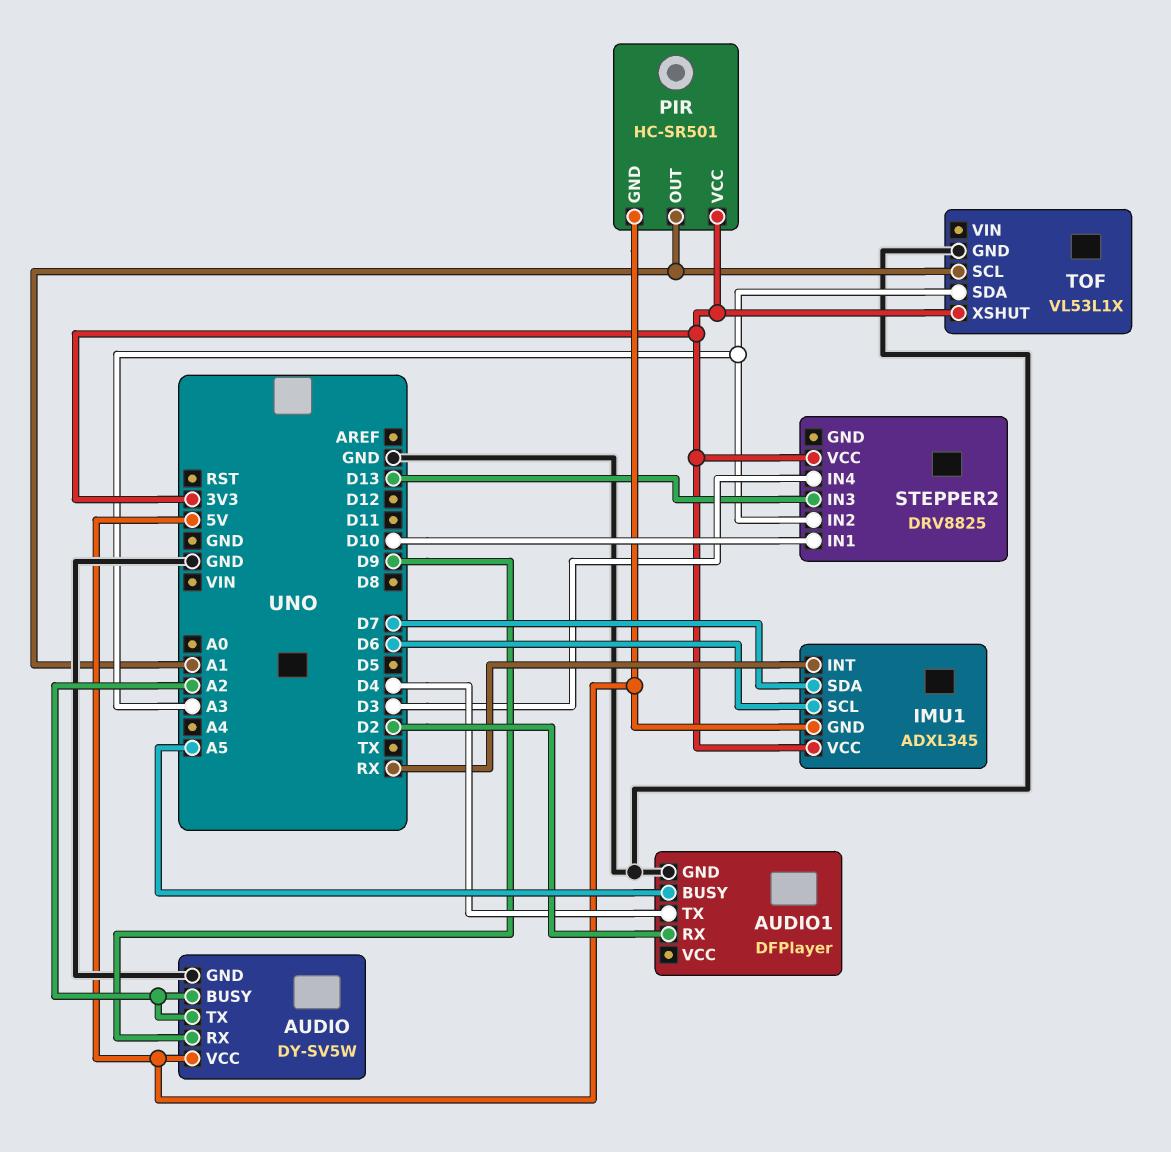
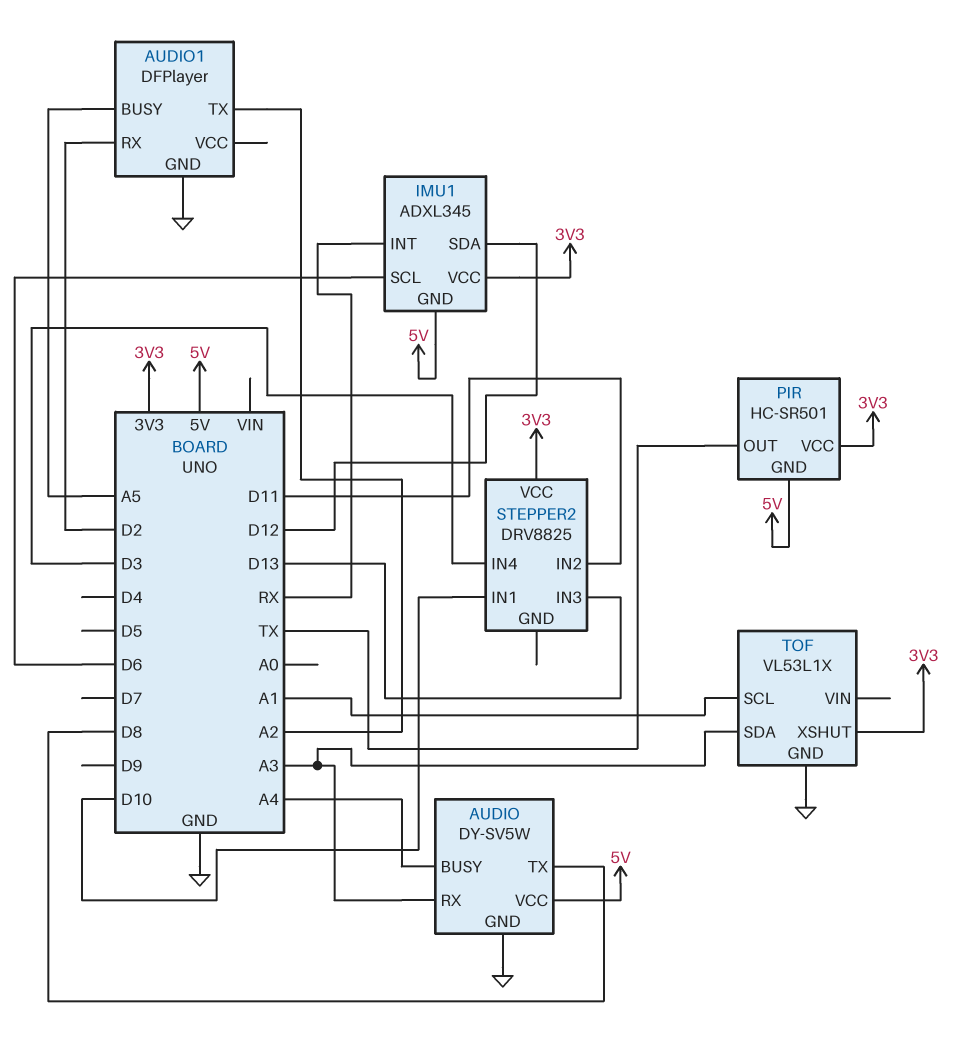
AUDIO pin BUSY: A2 -> A4
AUDIO pin RX: D9 -> A3
AUDIO pin TX: A2 -> D8
AUDIO1 pin TX: D4 -> A2
IMU1 pin SDA: D7 -> D12
PIR pin OUT: A1 -> TX
STEPPER2 pin IN2: A3 -> D11

